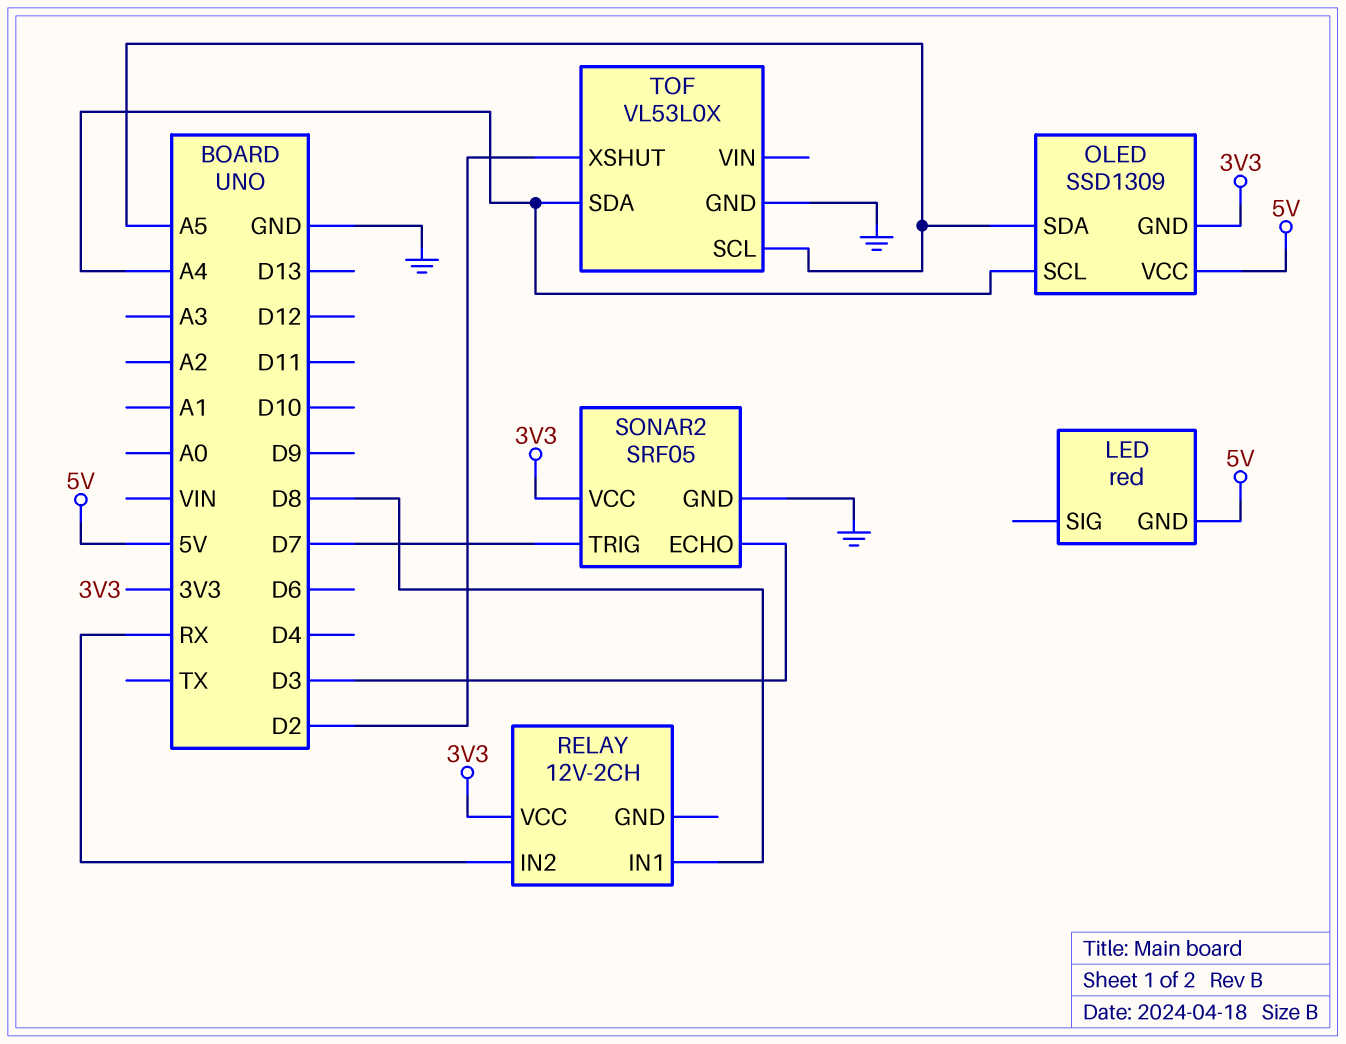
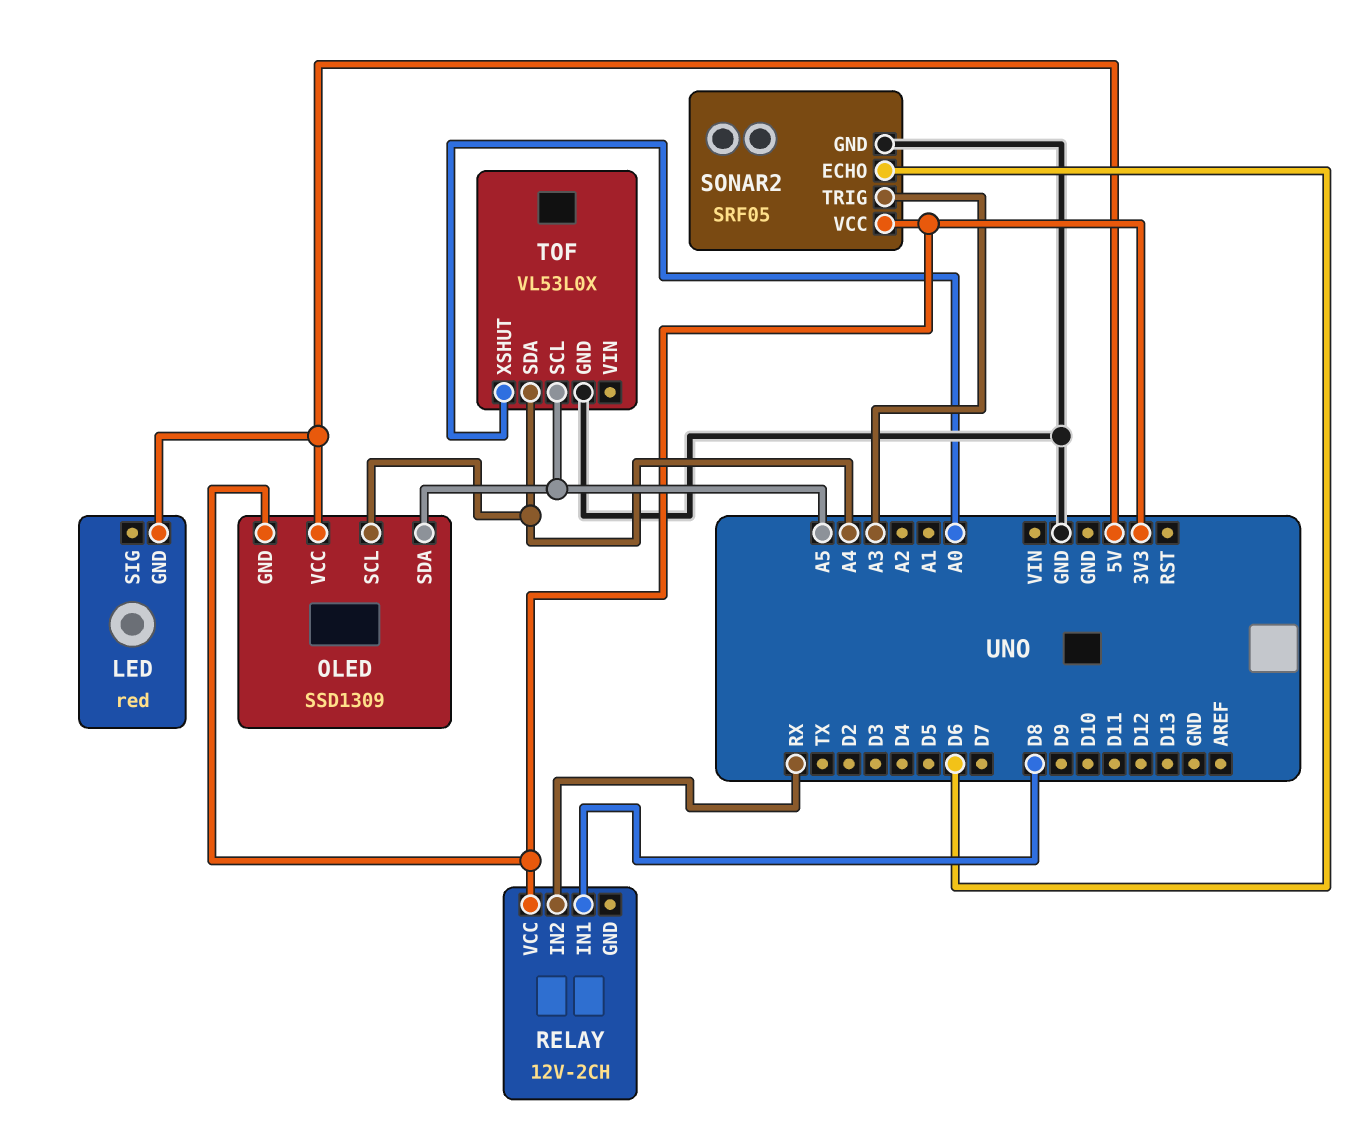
SONAR2 pin ECHO: D3 -> D6
SONAR2 pin TRIG: D7 -> A3
TOF pin XSHUT: D2 -> A0

